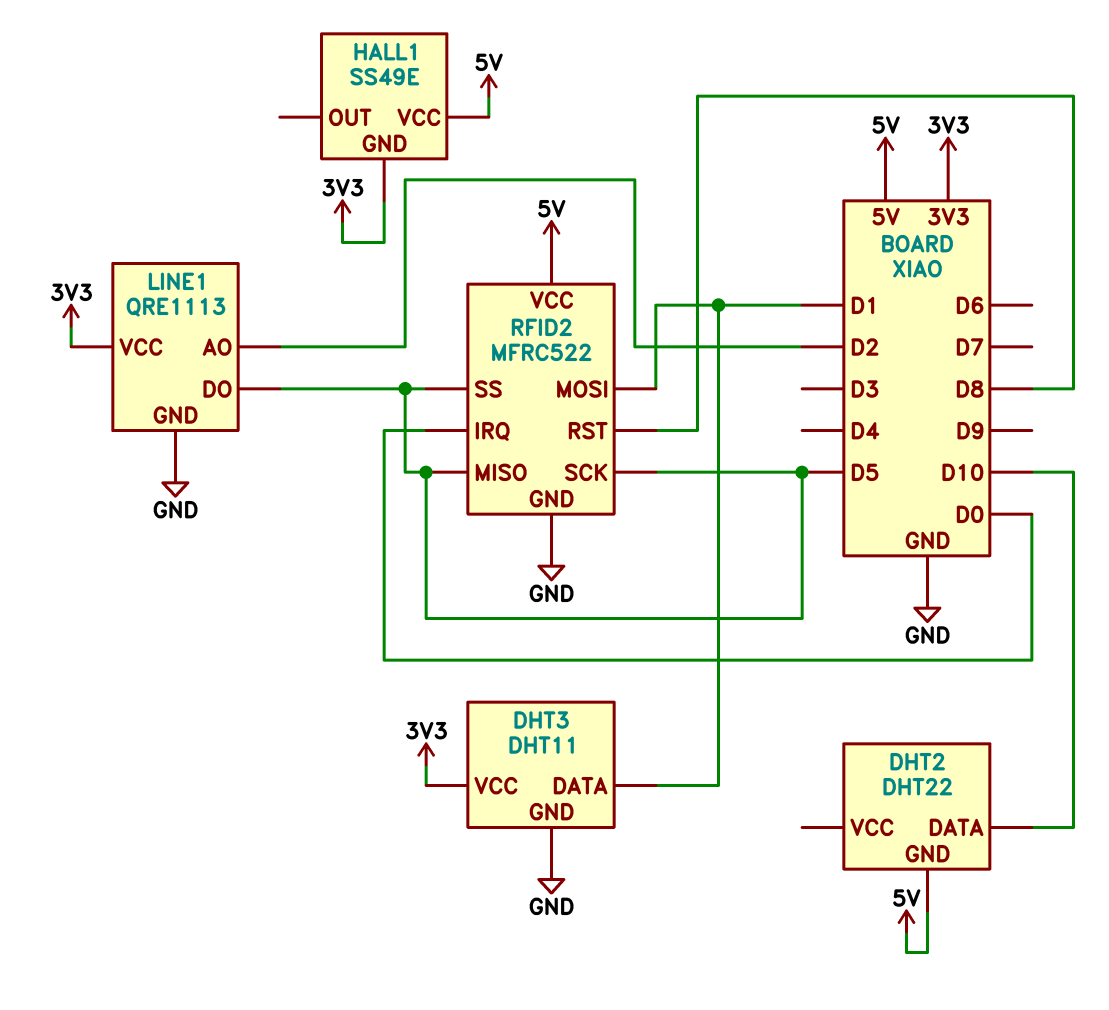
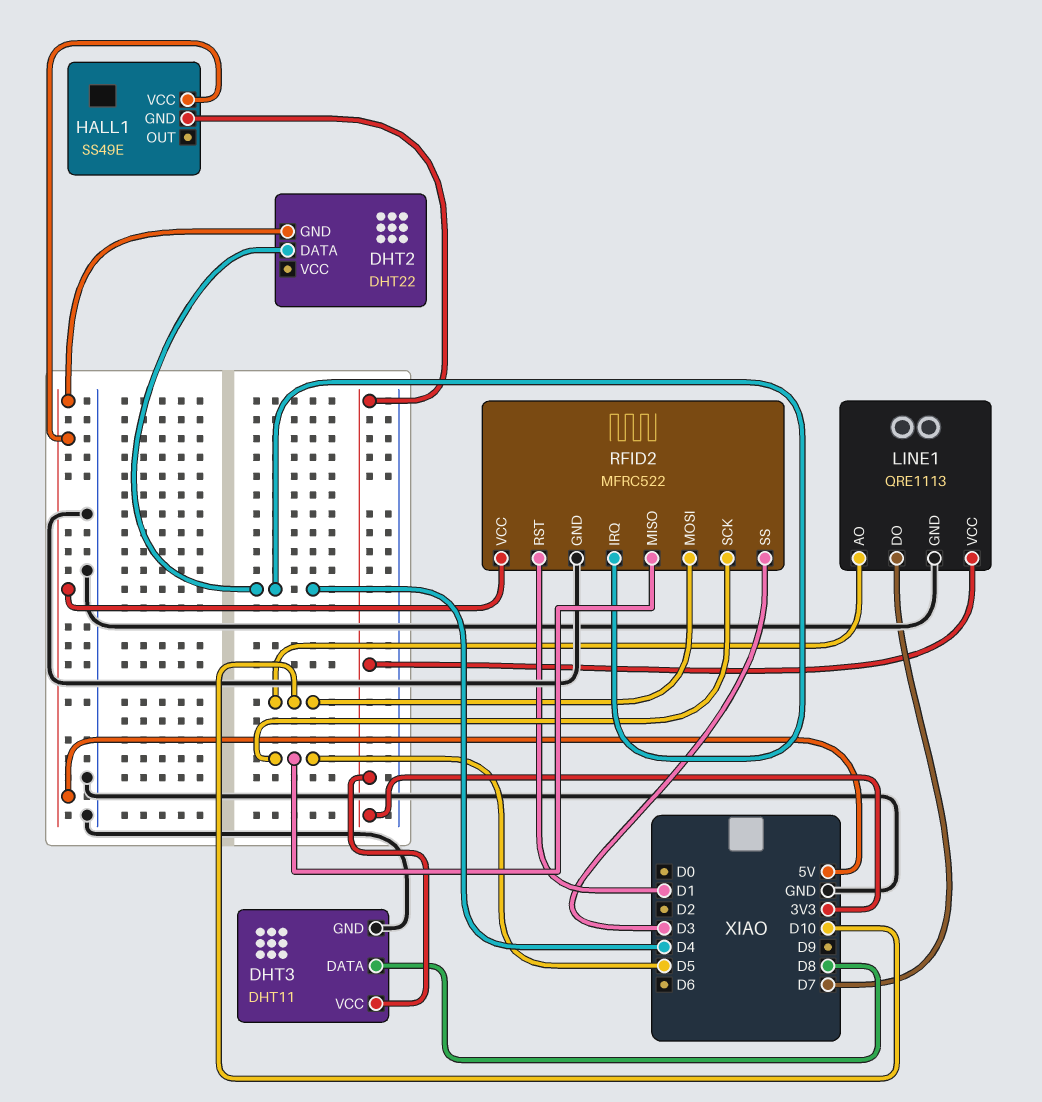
DHT2 pin DATA: D10 -> D4
DHT3 pin DATA: D1 -> D8
LINE1 pin AO: D2 -> D10
LINE1 pin DO: D5 -> D7
RFID2 pin IRQ: D0 -> D4
RFID2 pin MOSI: D1 -> D10
RFID2 pin RST: D8 -> D1
RFID2 pin SS: D5 -> D3

